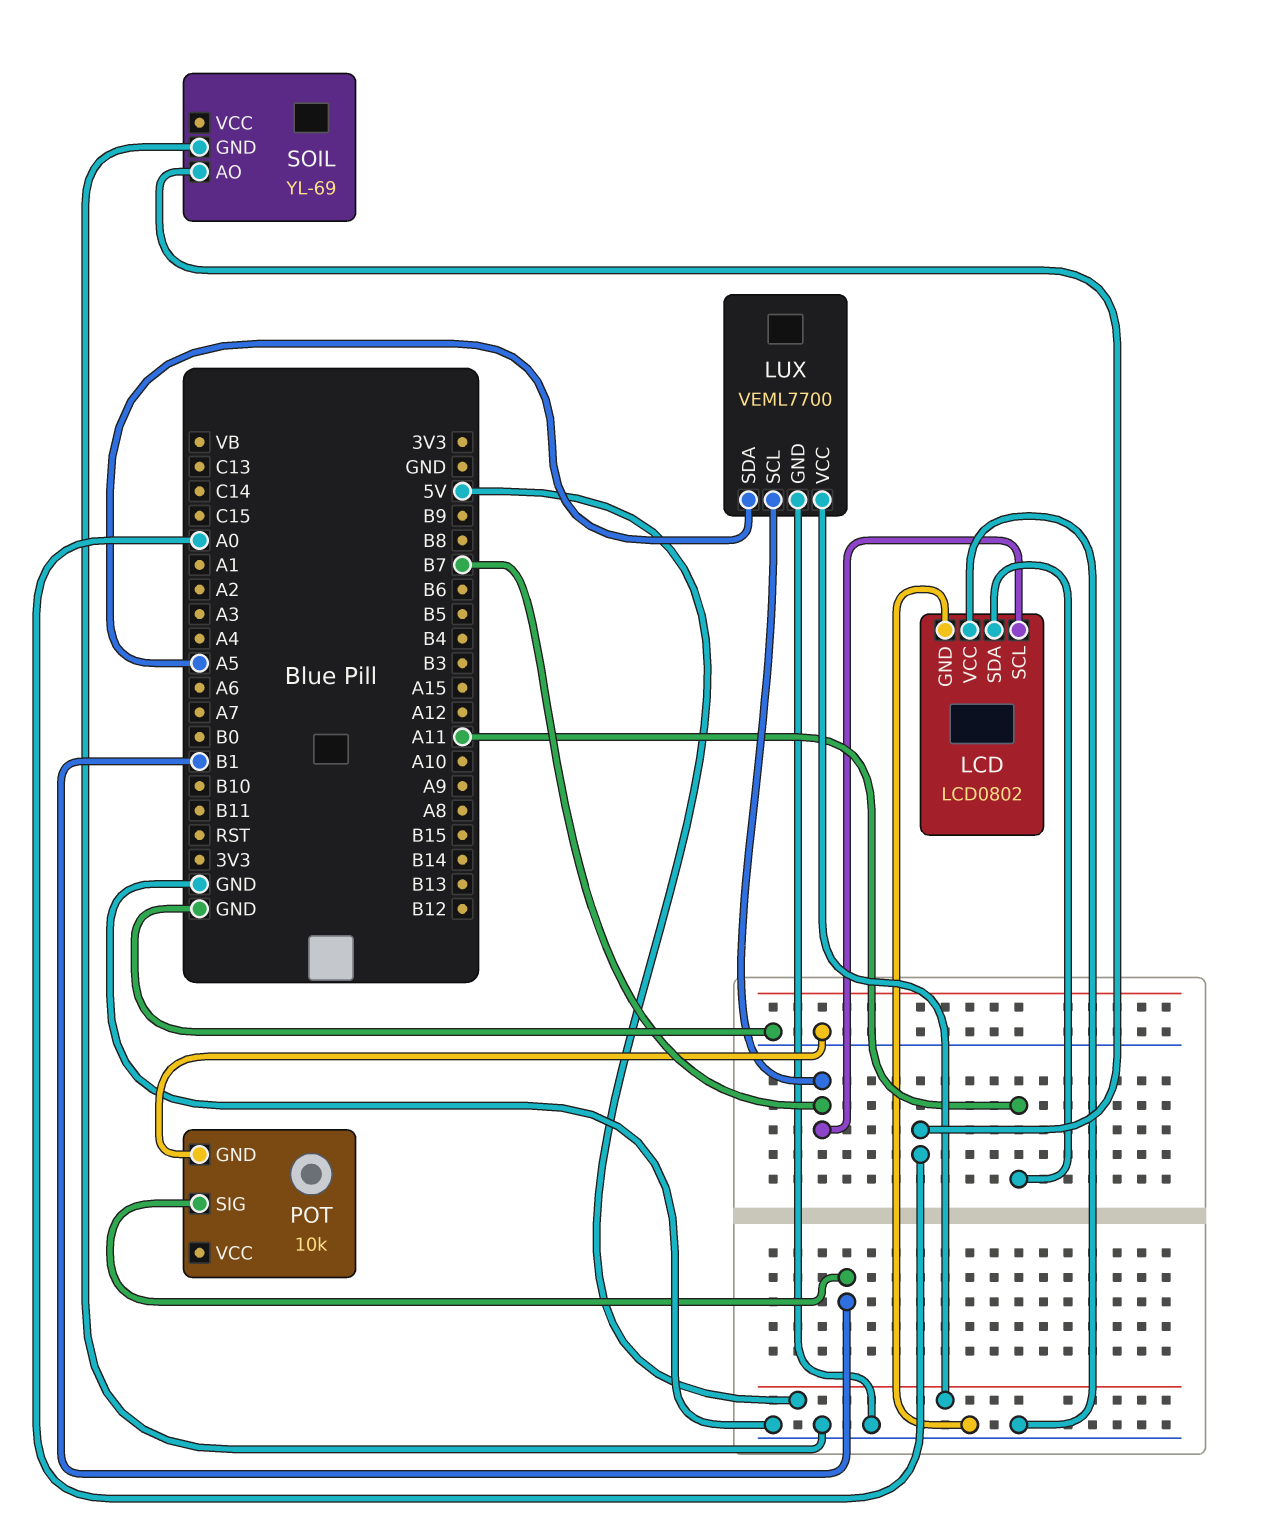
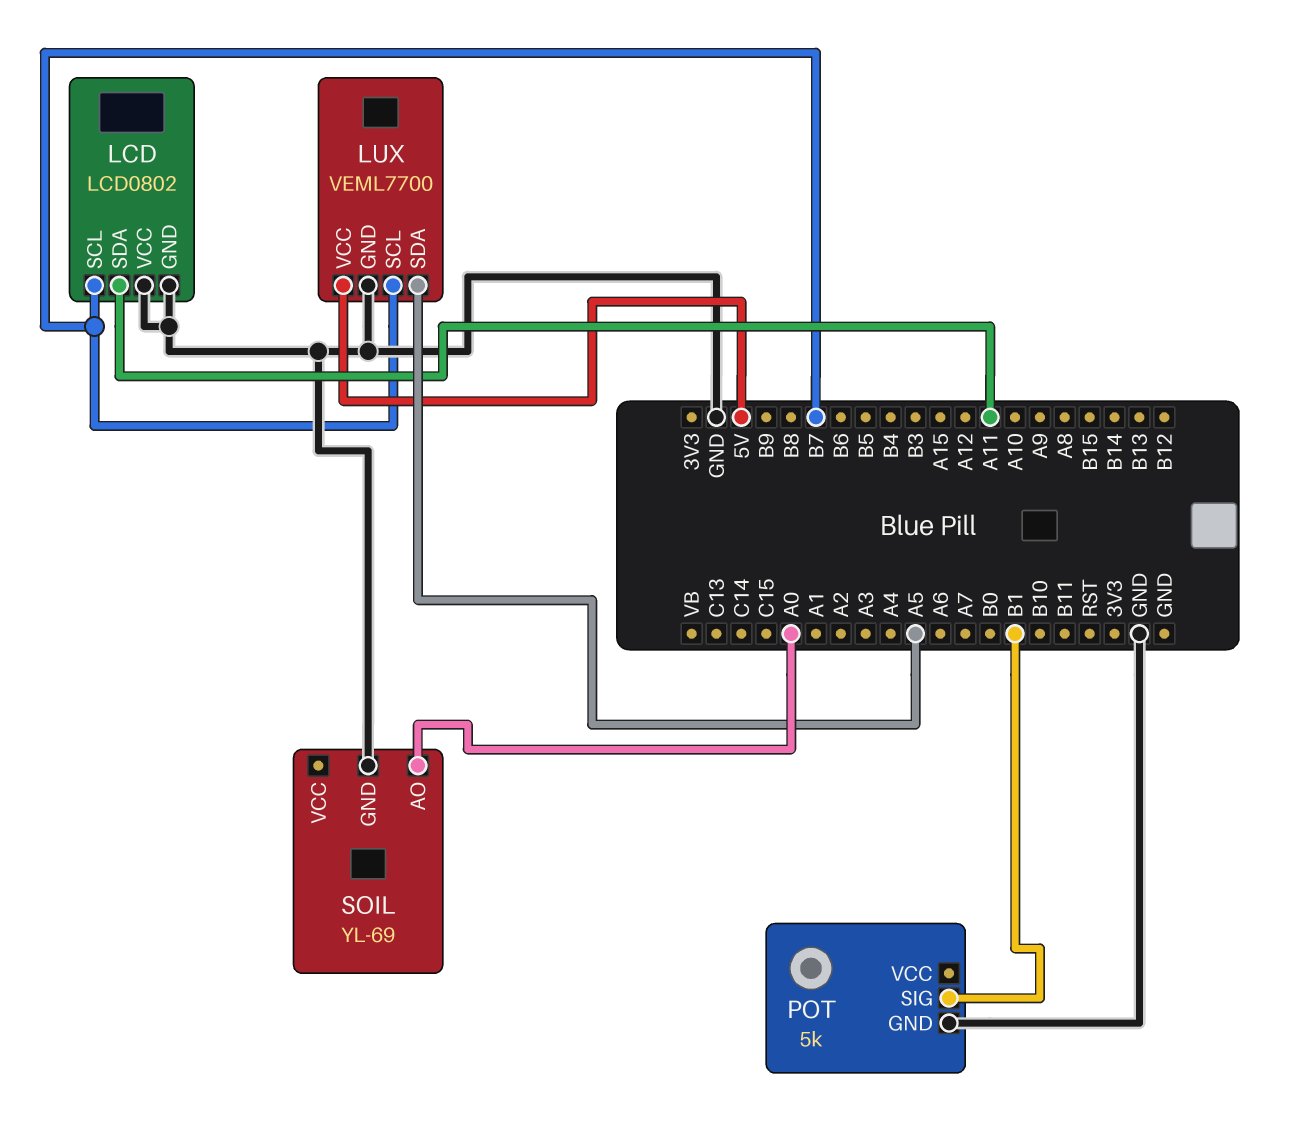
POT: 10k -> 5k

